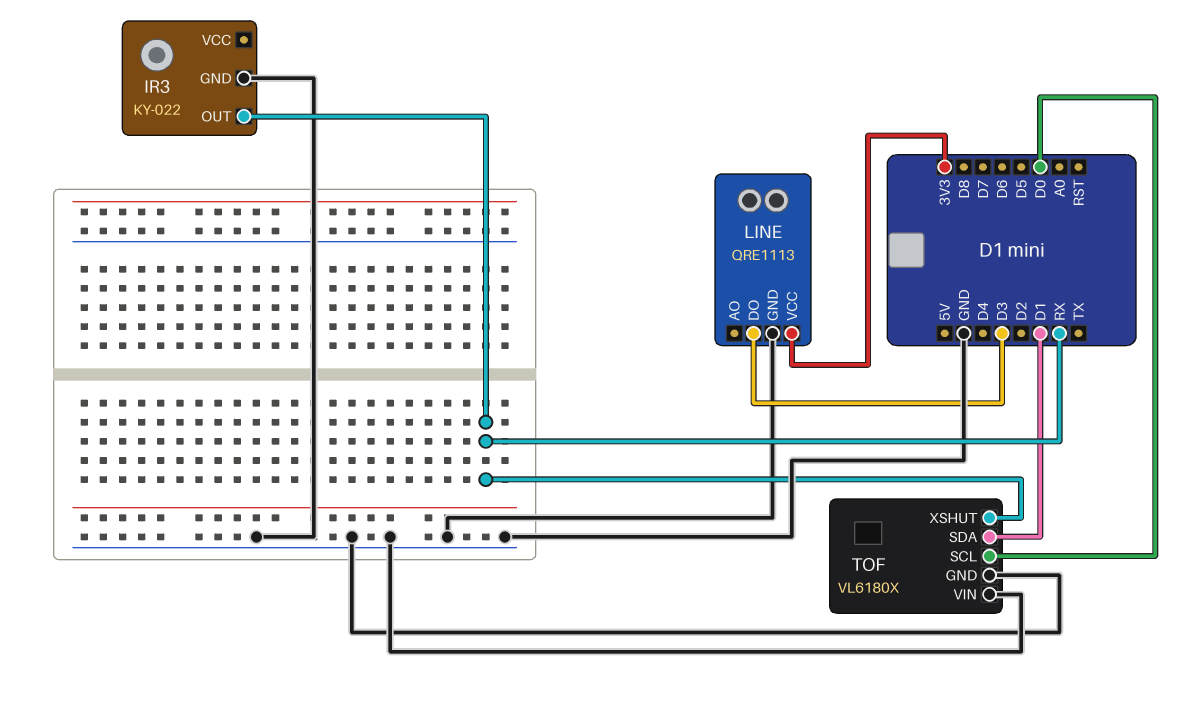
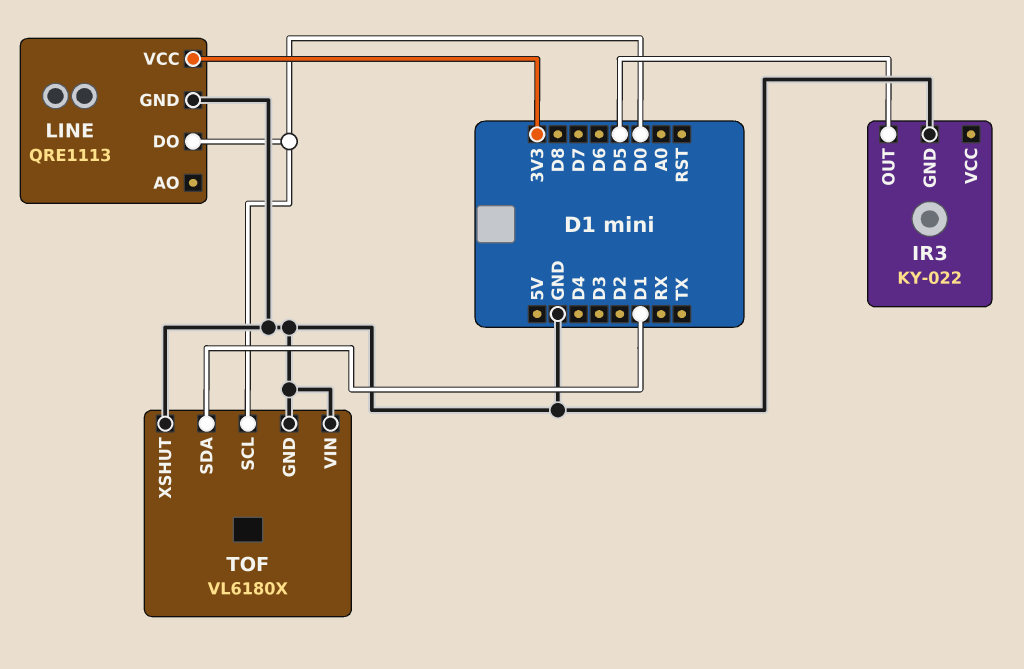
IR3 pin OUT: RX -> D5
LINE pin DO: D3 -> D0
TOF pin XSHUT: RX -> GND

